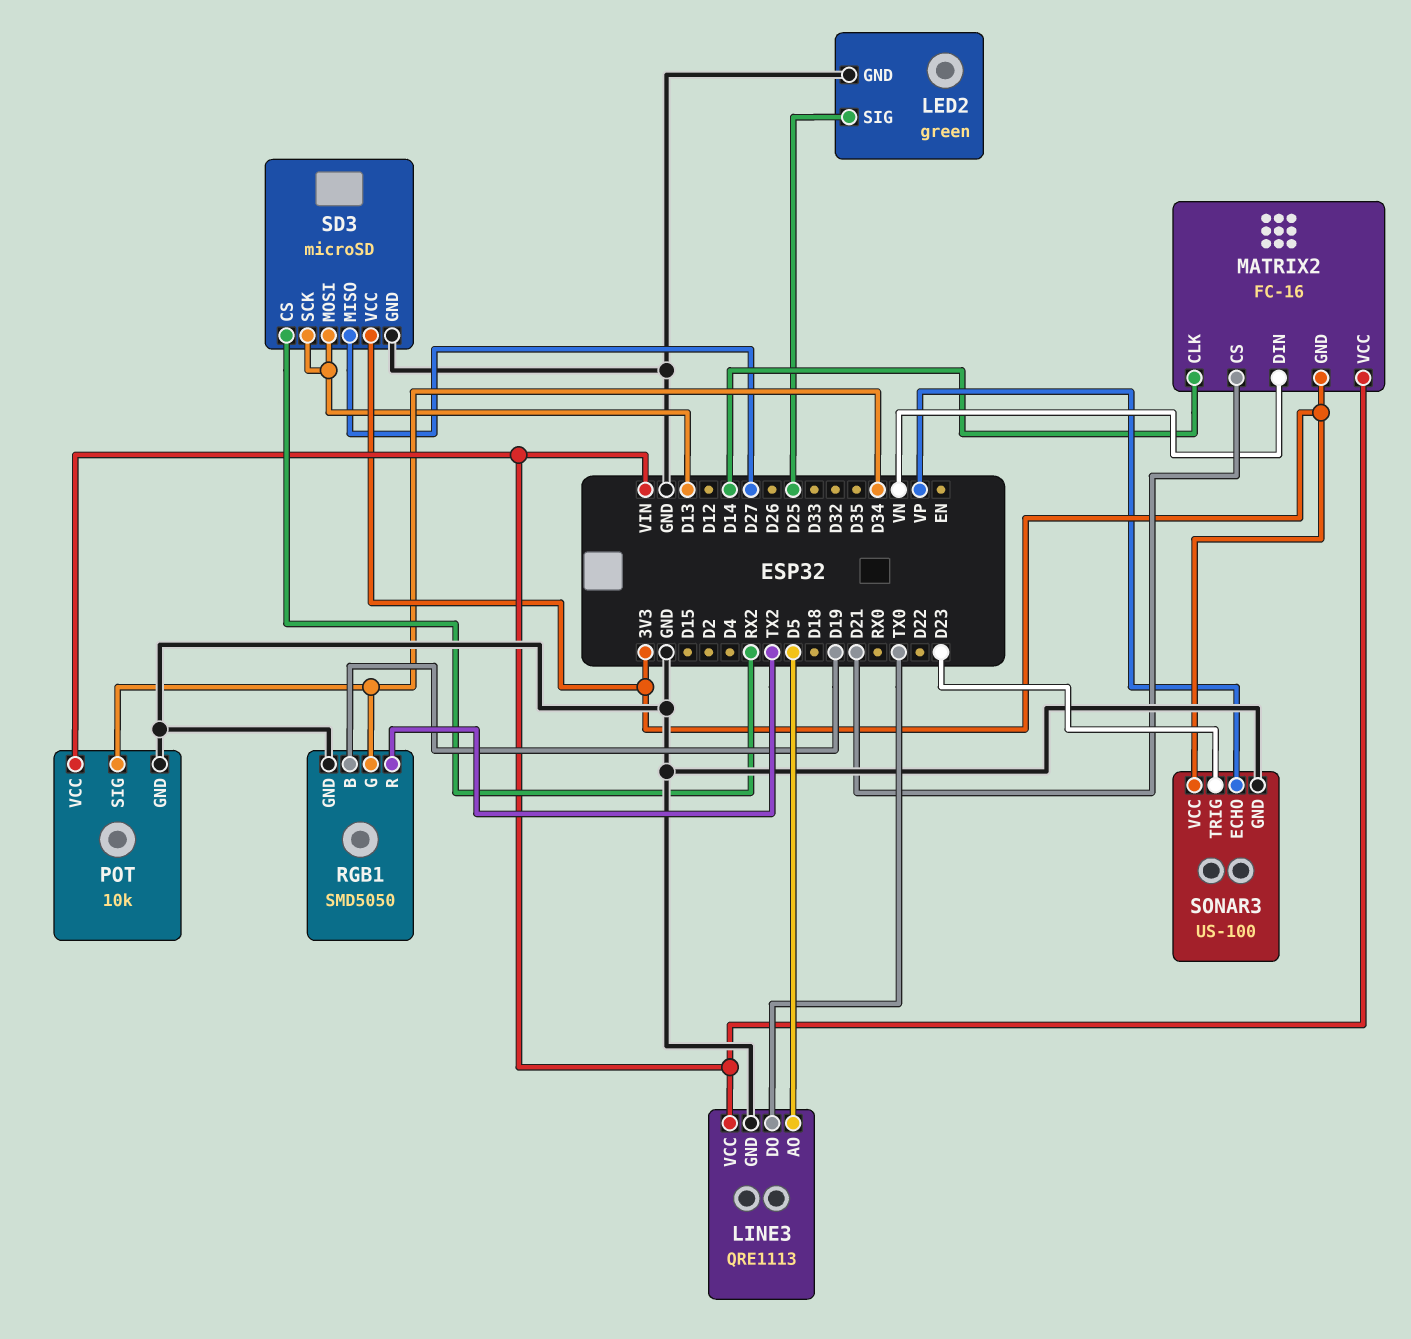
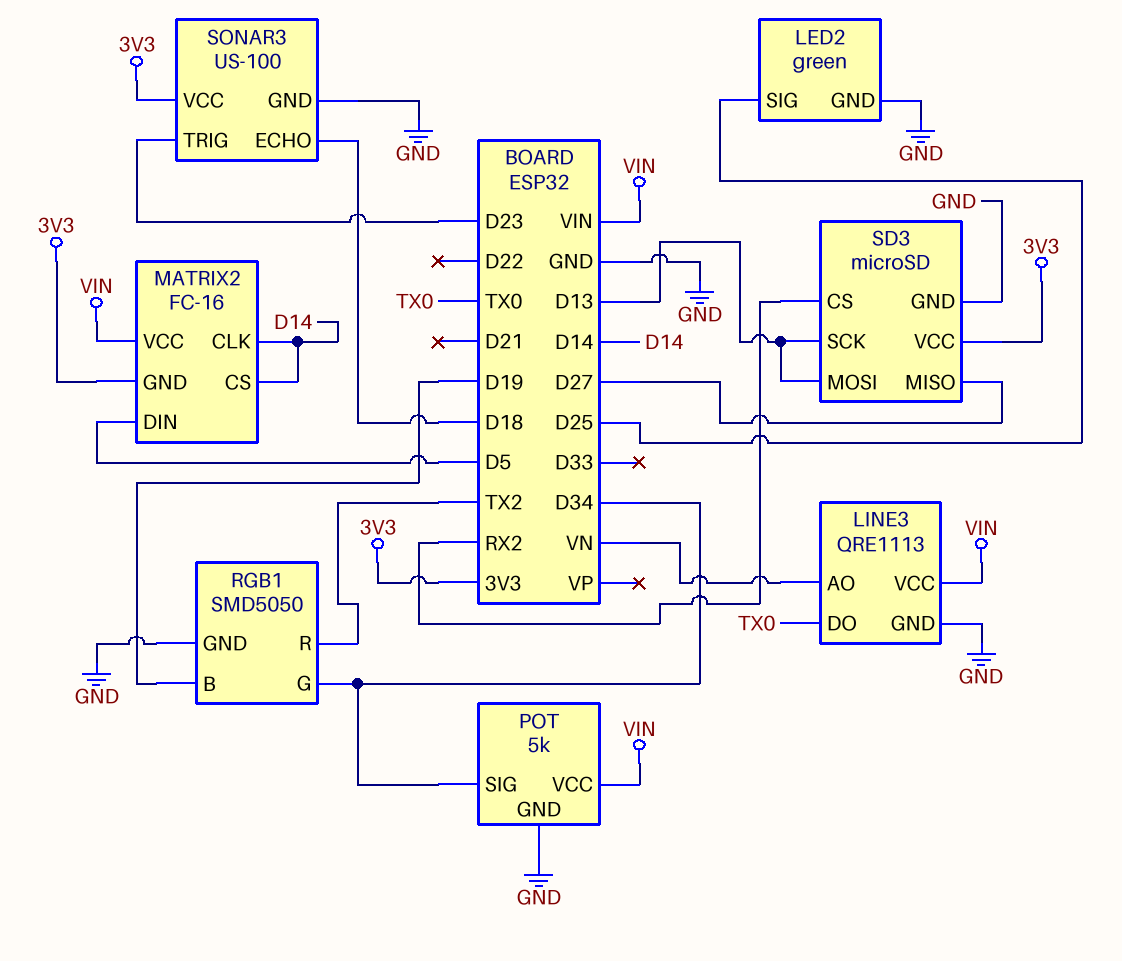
LINE3 pin AO: D5 -> VN
MATRIX2 pin CS: D21 -> D14
MATRIX2 pin DIN: VN -> D5
POT: 10k -> 5k
SONAR3 pin ECHO: VP -> D18

